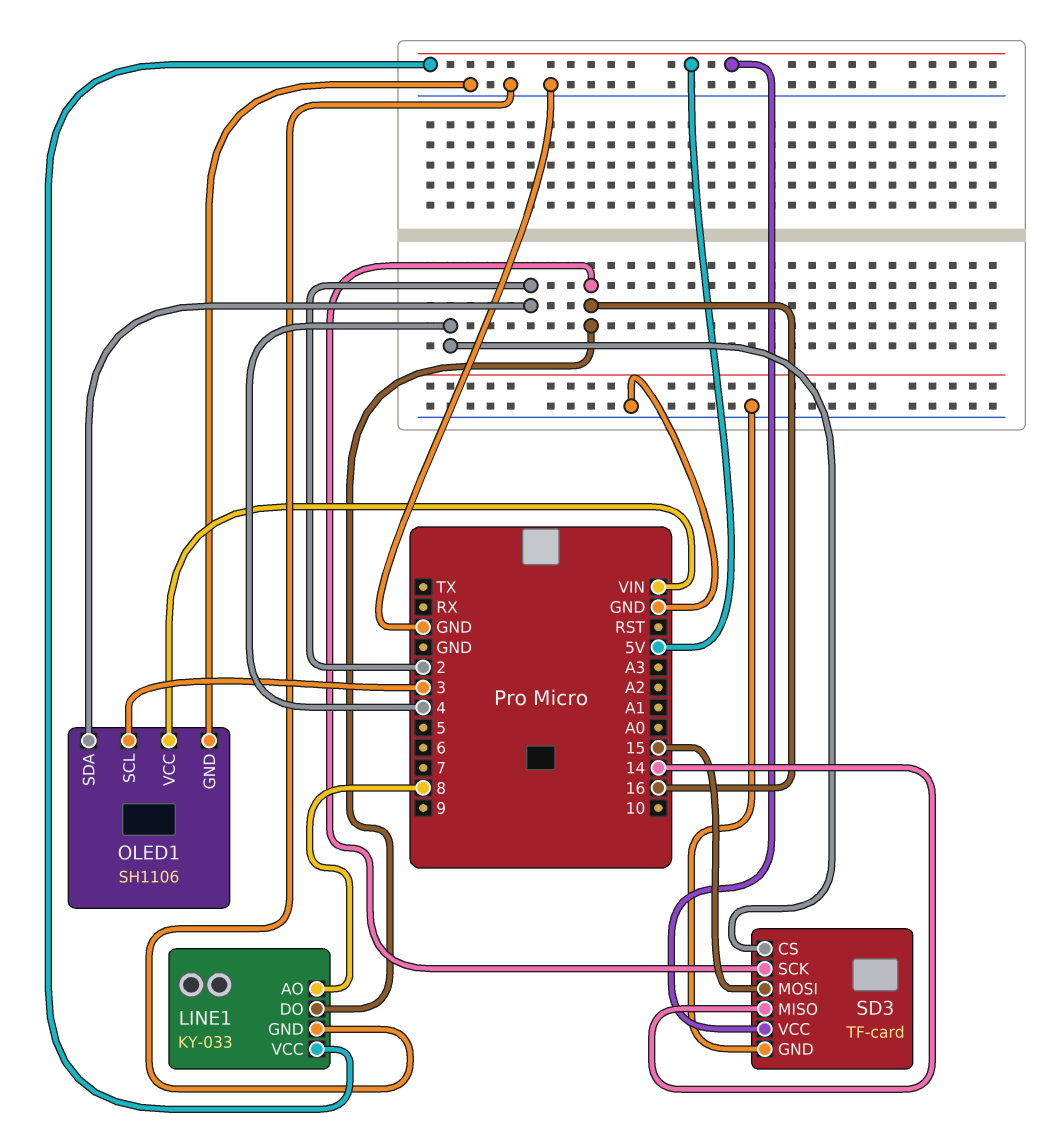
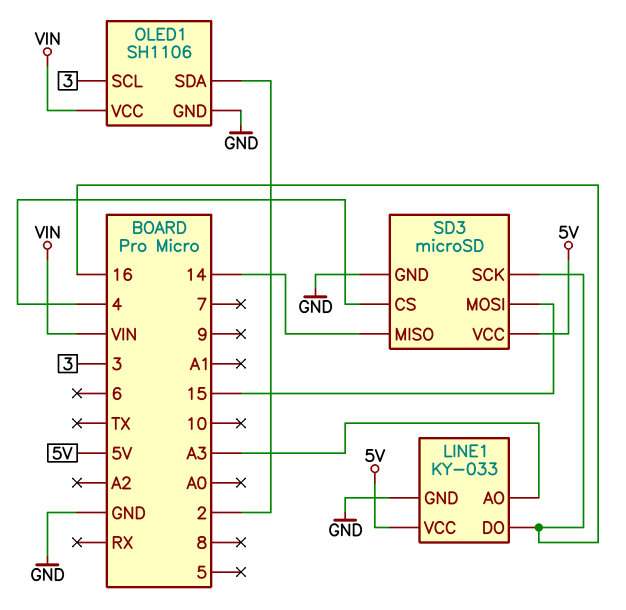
LINE1 pin AO: 8 -> A3
SD3: TF-card -> microSD

